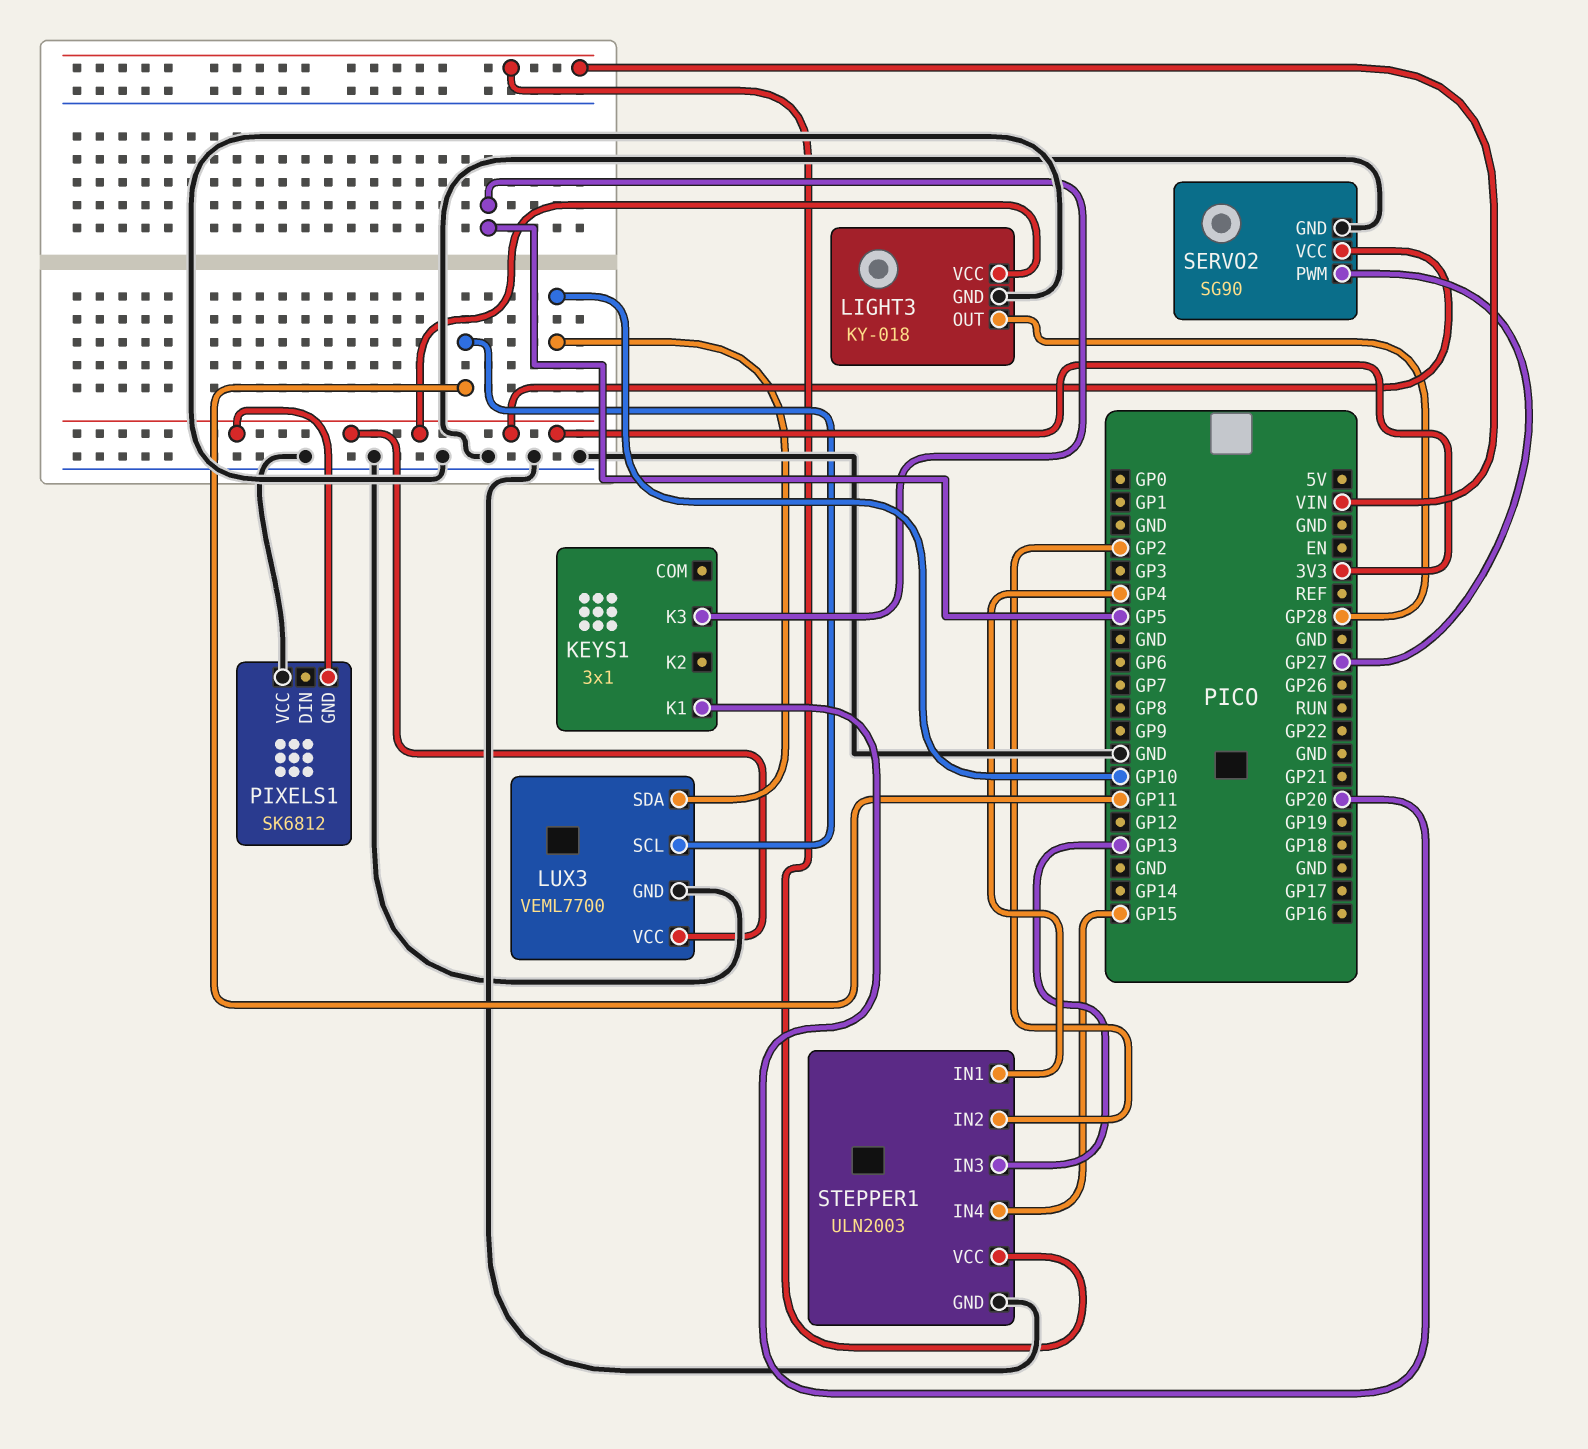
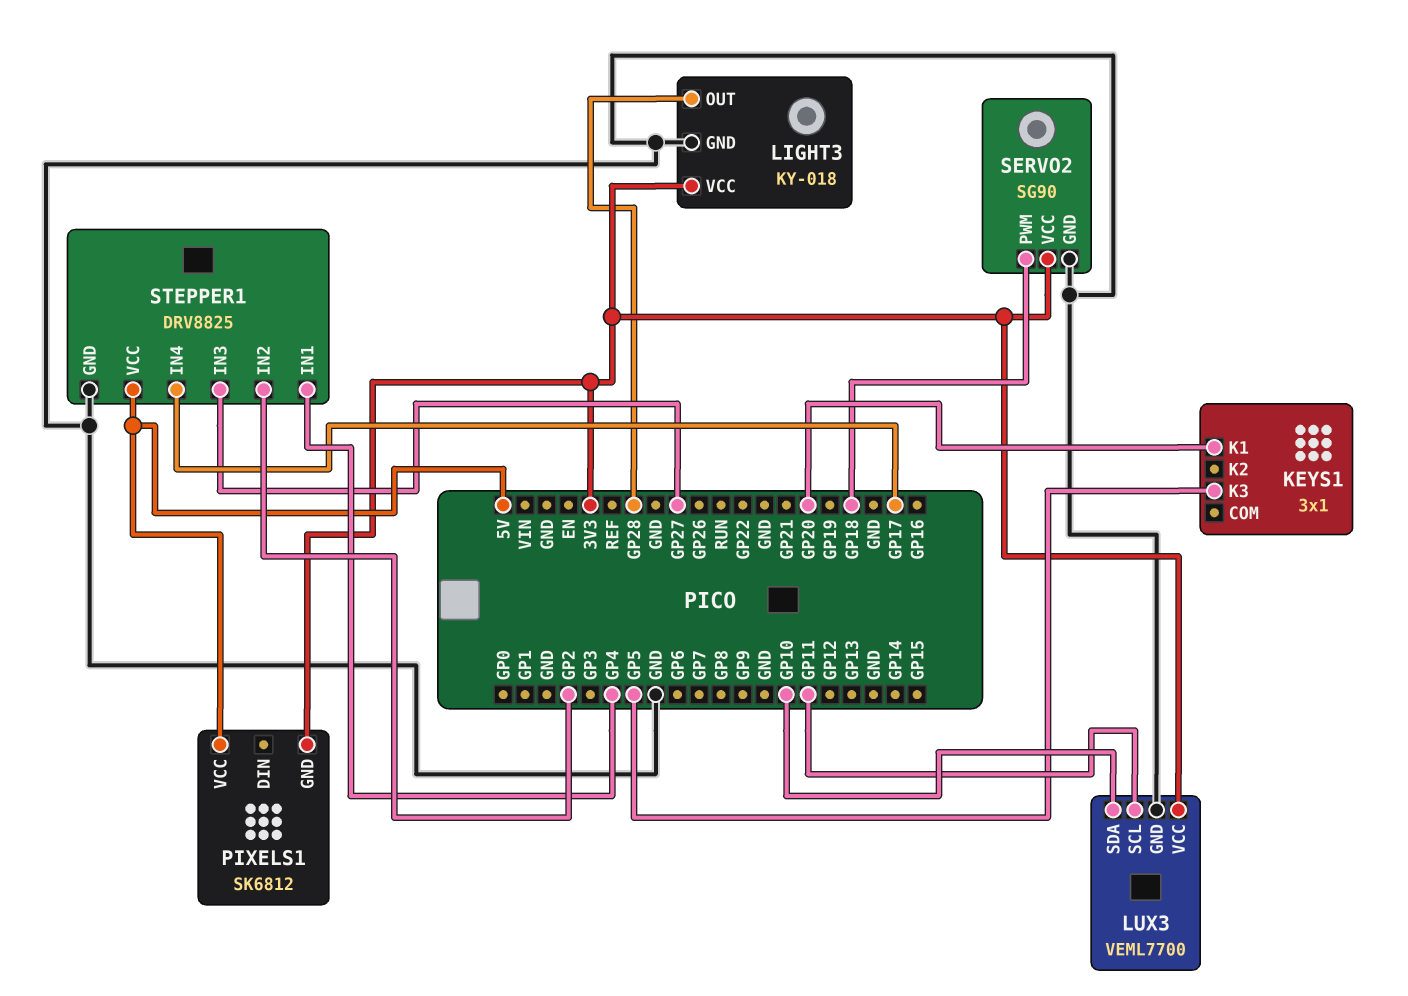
PIXELS1 pin VCC: GND -> 5V
SERVO2 pin PWM: GP27 -> GP18
STEPPER1: ULN2003 -> DRV8825
STEPPER1 pin IN3: GP13 -> GP27
STEPPER1 pin IN4: GP15 -> GP17
STEPPER1 pin VCC: VIN -> 5V

